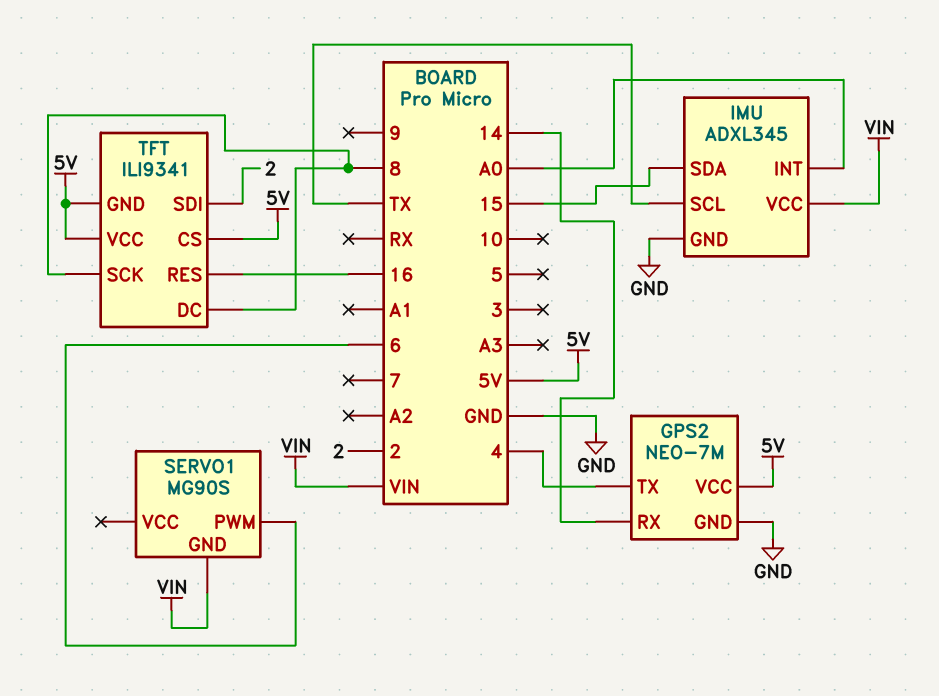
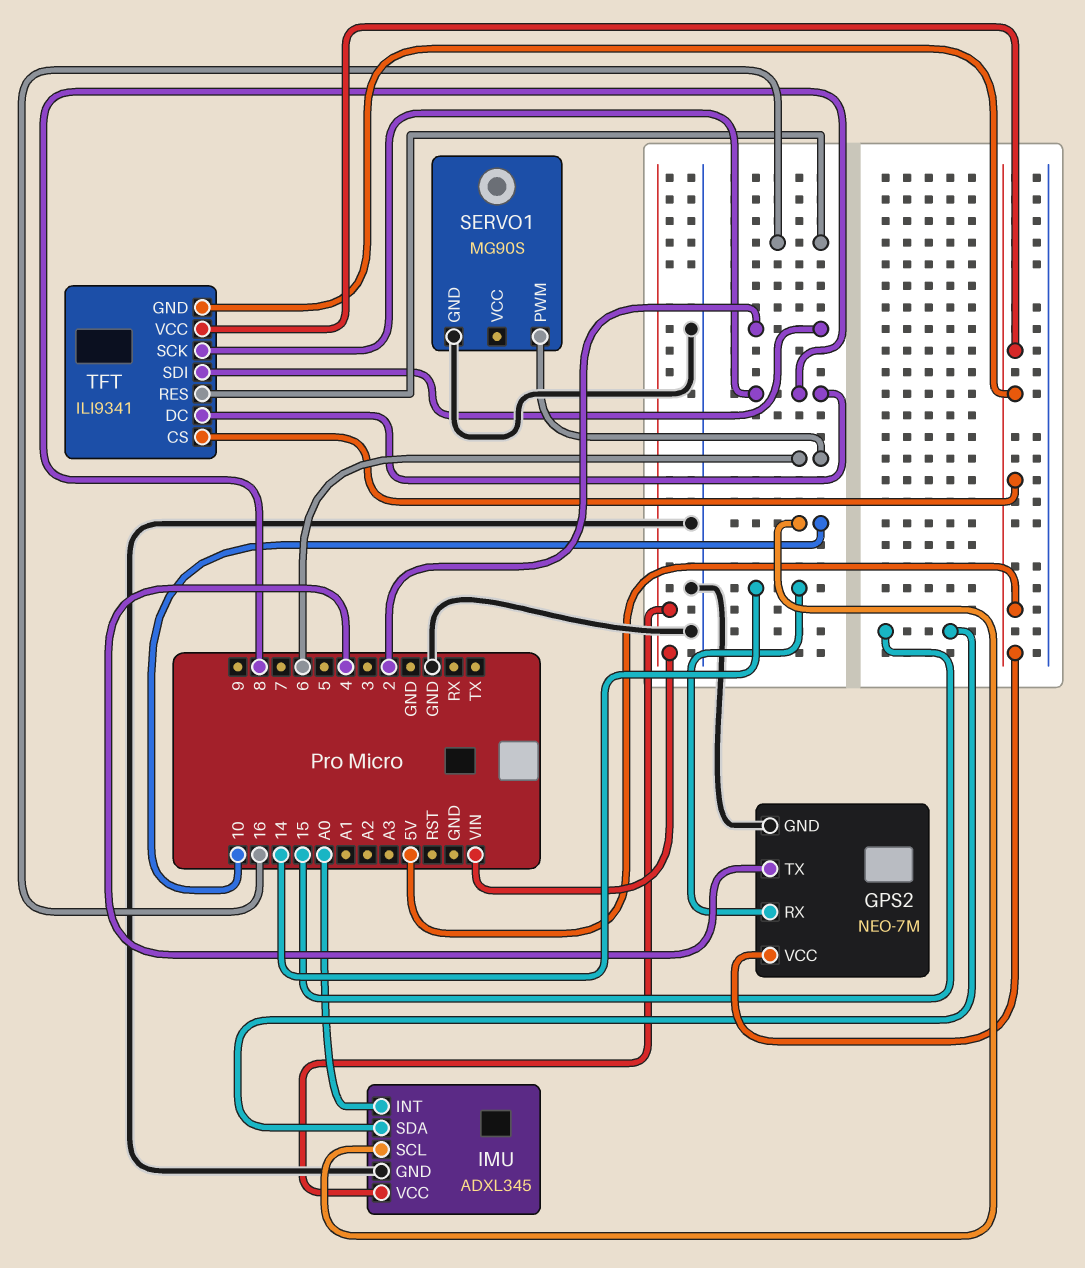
IMU pin SCL: TX -> 10
SERVO1 pin GND: VIN -> GND

